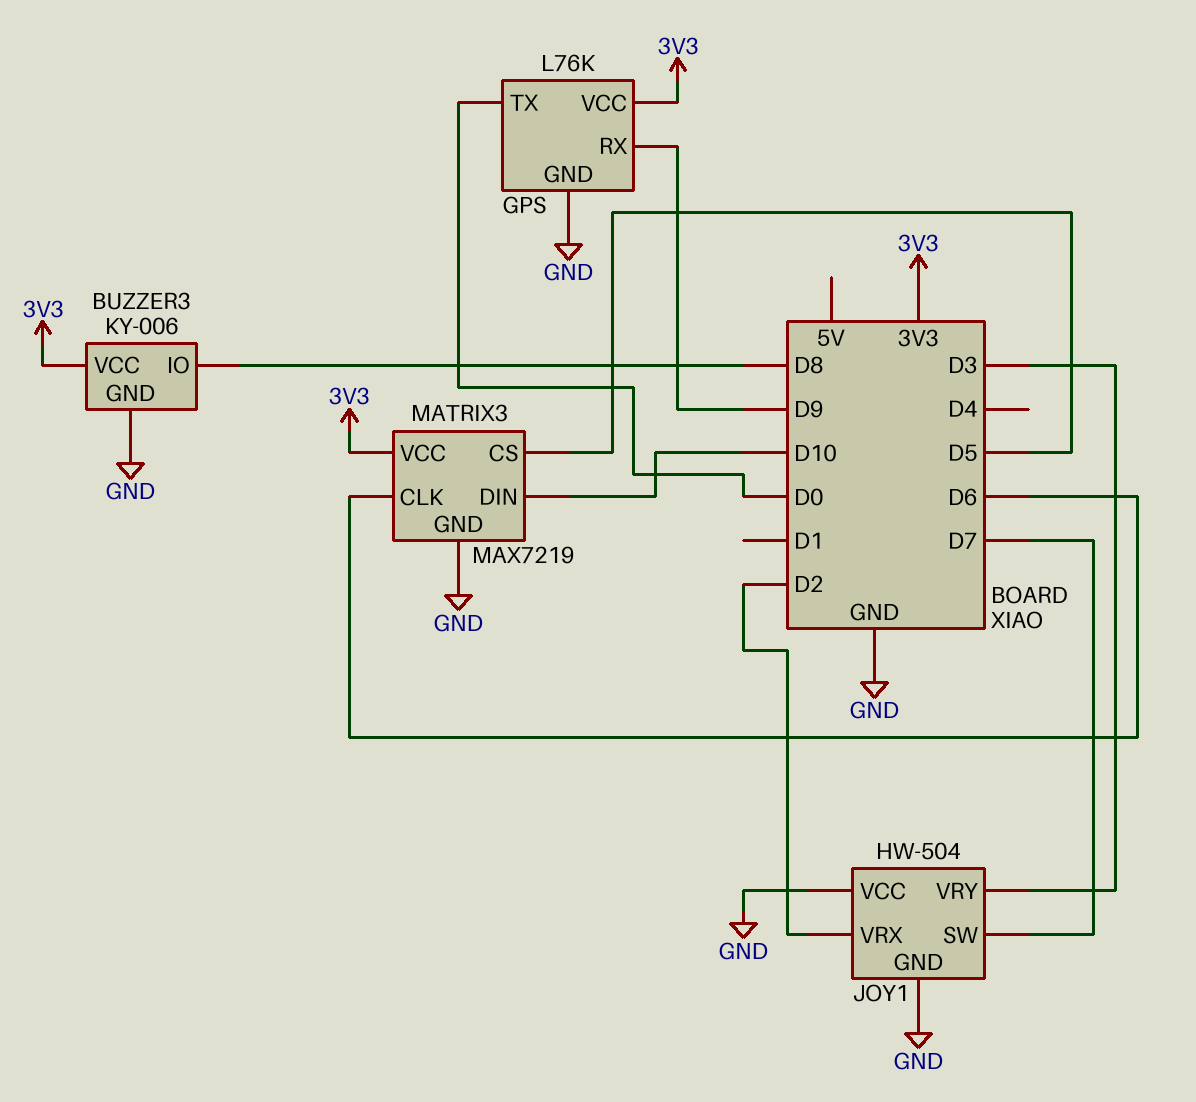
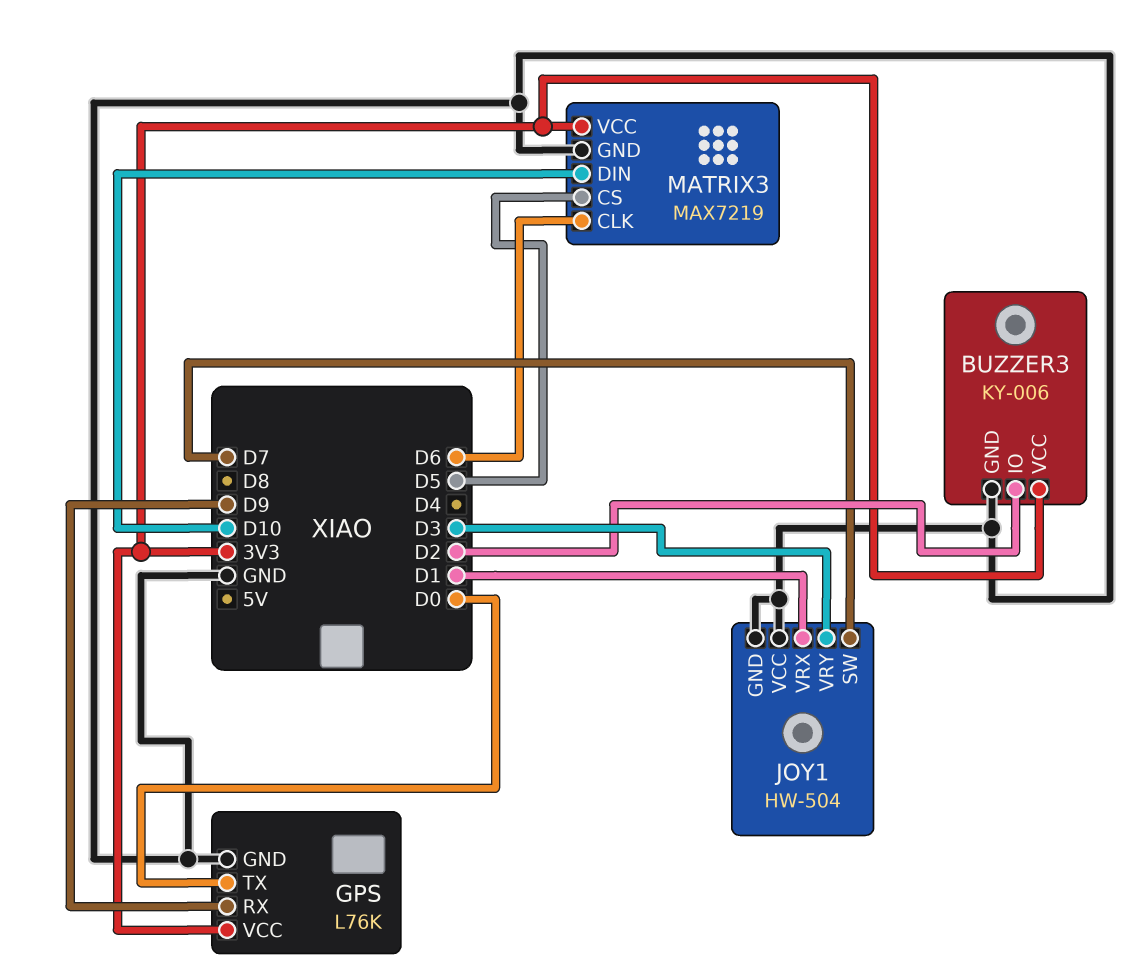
BUZZER3 pin IO: D8 -> D2
JOY1 pin VRX: D2 -> D1

